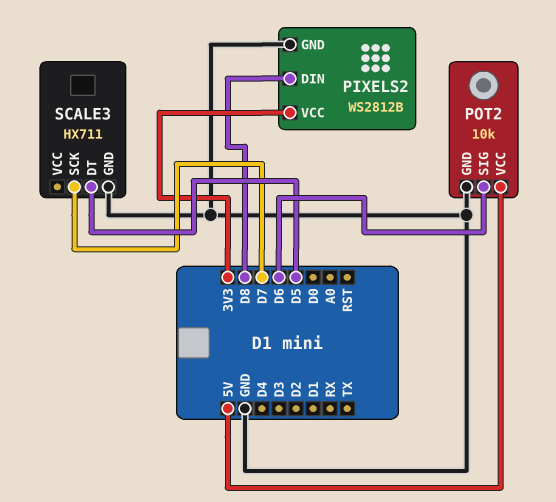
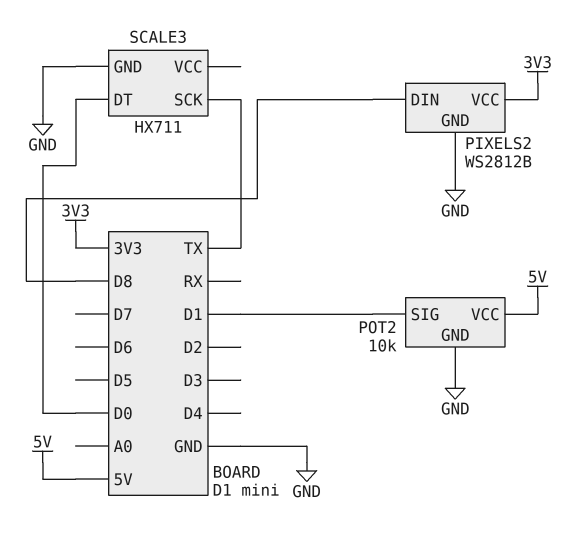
POT2 pin SIG: D6 -> D1
SCALE3 pin DT: D5 -> D0
SCALE3 pin SCK: D7 -> TX

